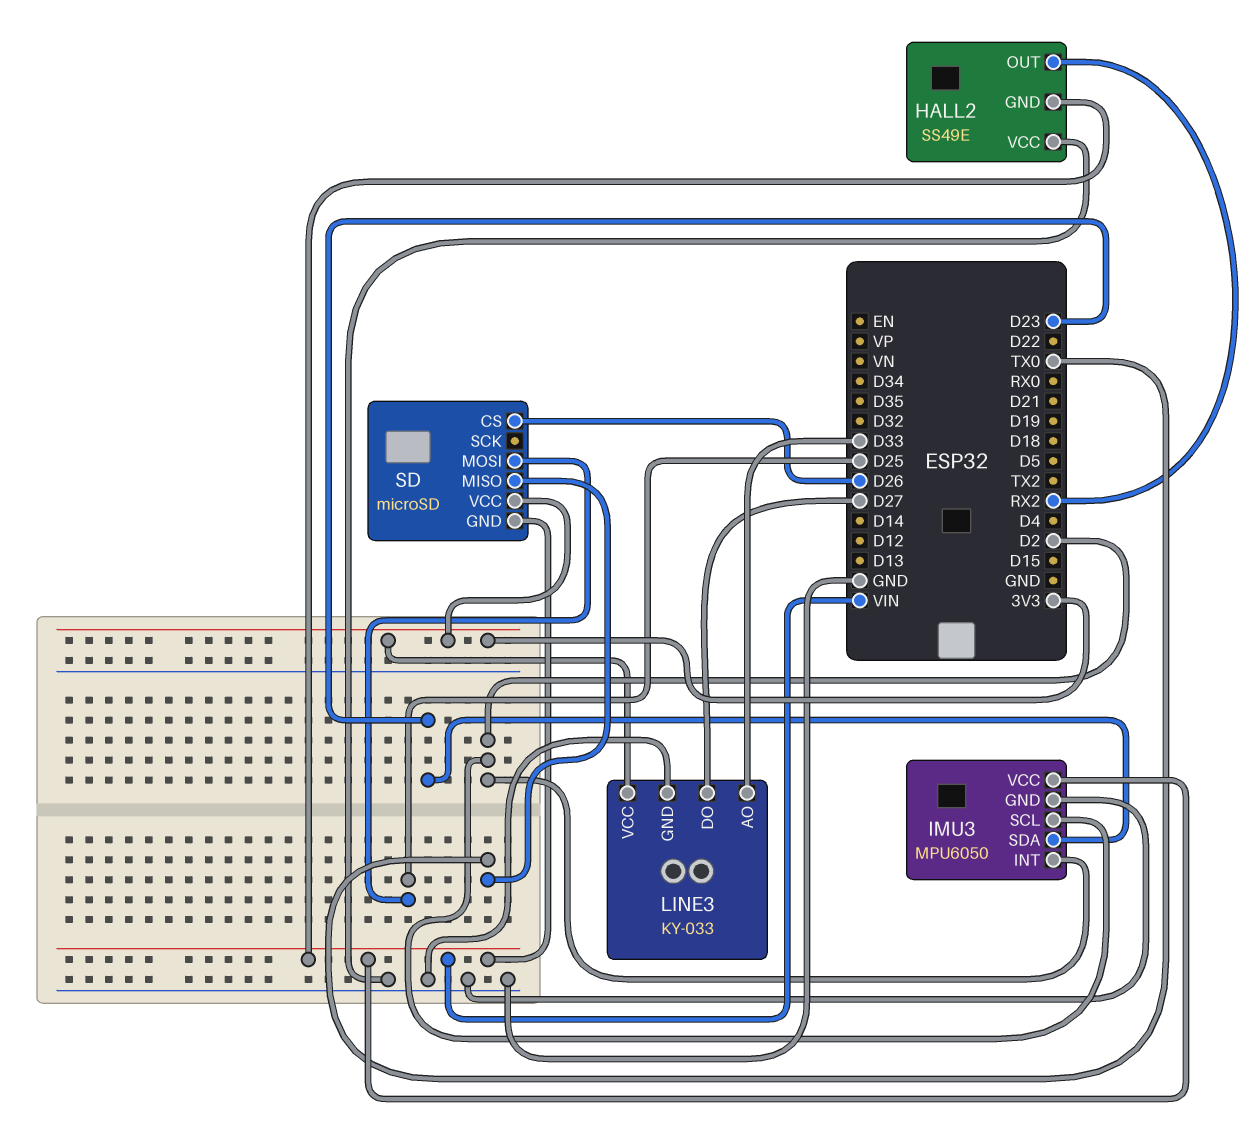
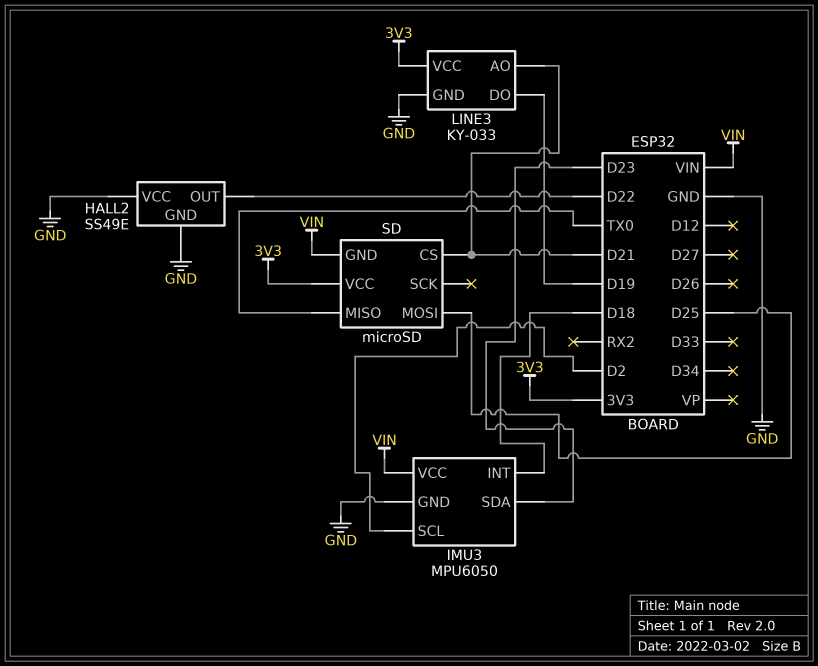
HALL2 pin GND: VIN -> GND
HALL2 pin OUT: RX2 -> D22
IMU3 pin INT: D2 -> D18
LINE3 pin AO: D33 -> D21
LINE3 pin DO: D27 -> D19
SD pin CS: D26 -> D21

